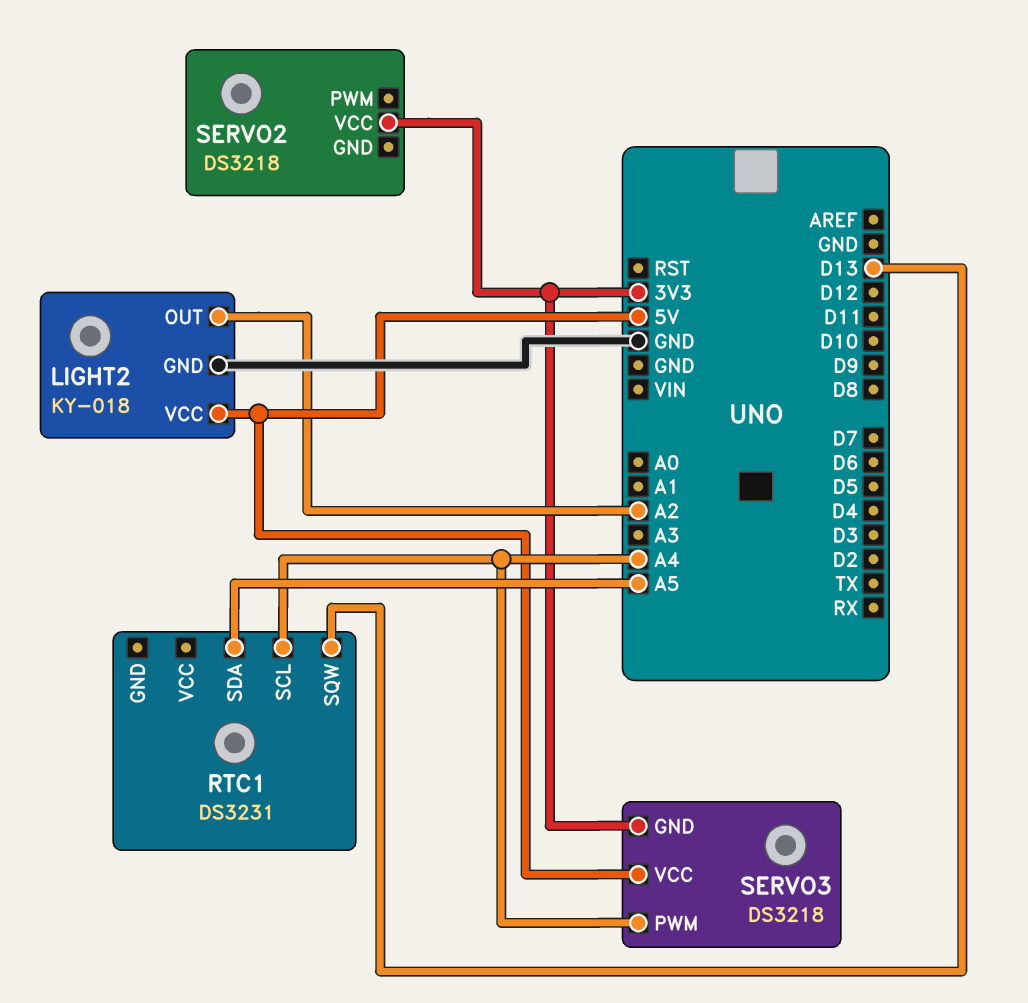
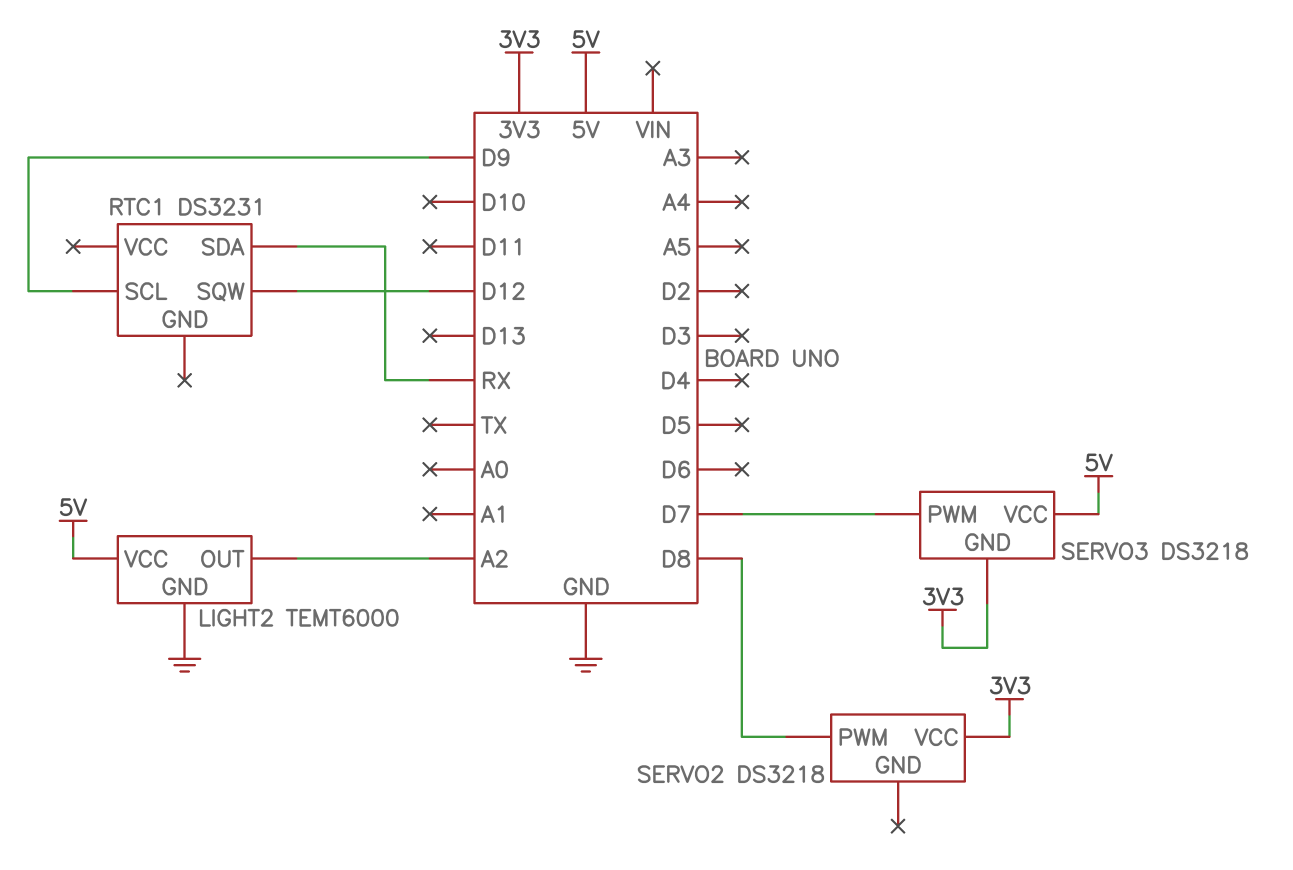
LIGHT2: KY-018 -> TEMT6000
RTC1 pin SCL: A4 -> D9
RTC1 pin SDA: A5 -> RX
RTC1 pin SQW: D13 -> D12
SERVO2 pin PWM: none -> D8
SERVO3 pin PWM: A4 -> D7

